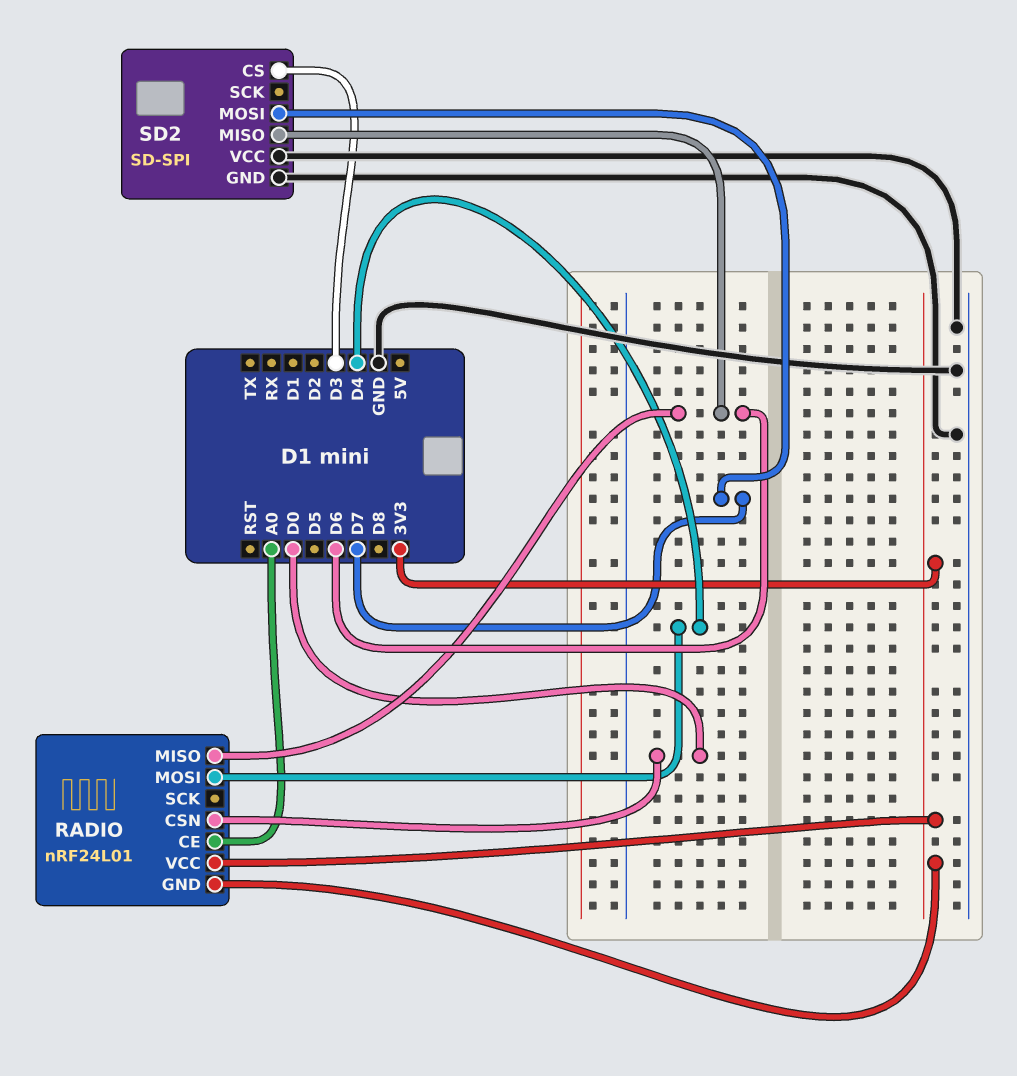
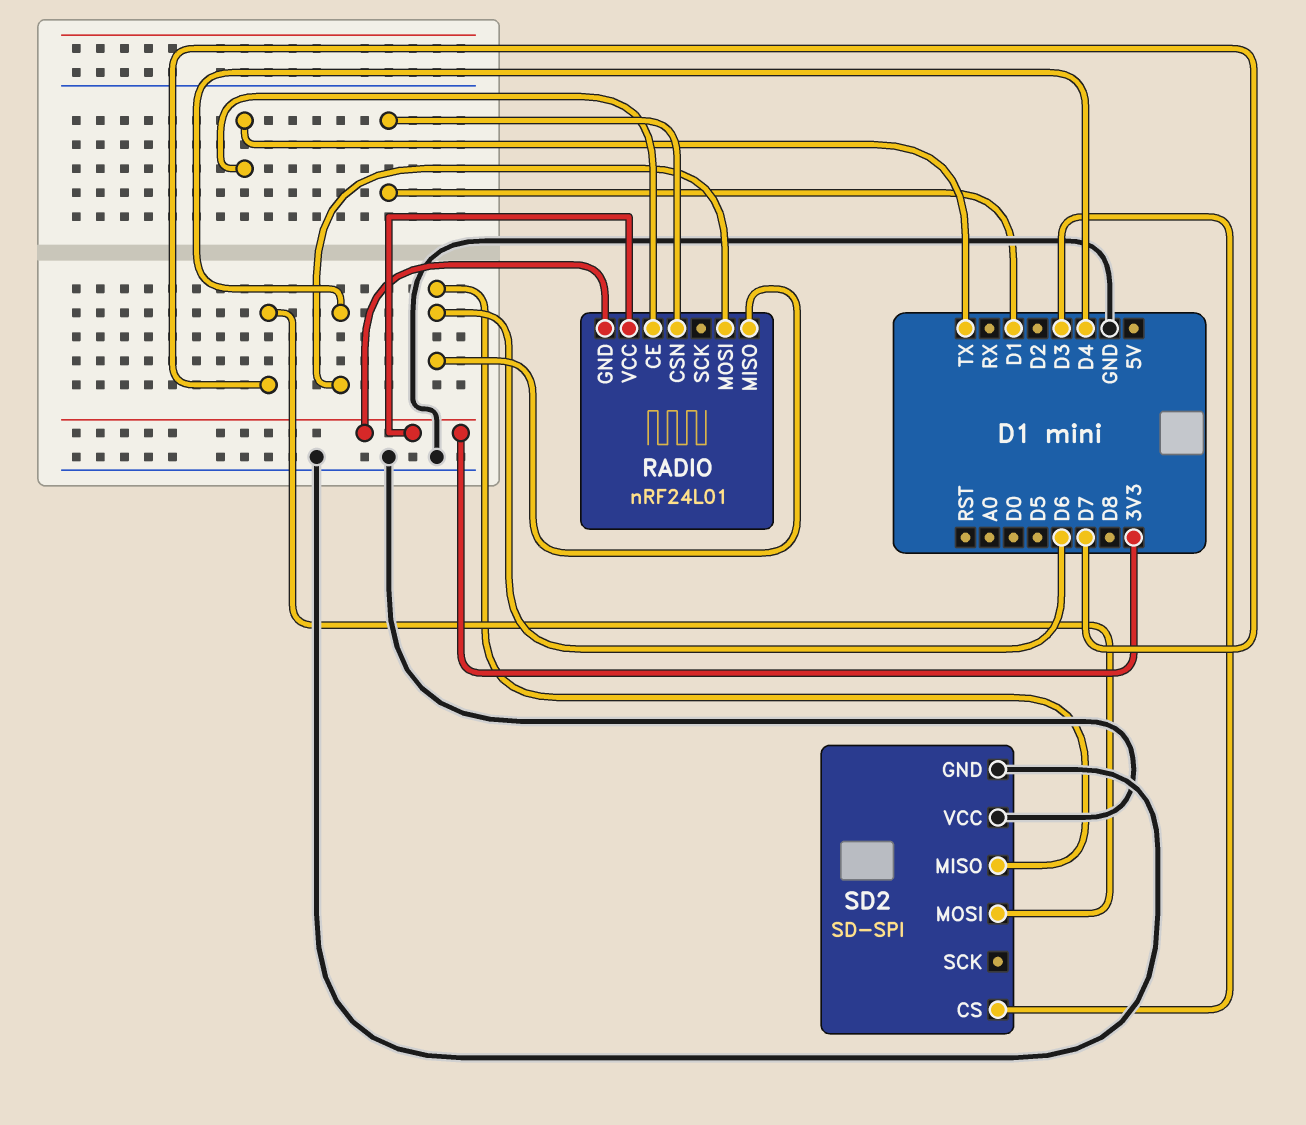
RADIO pin CE: A0 -> TX
RADIO pin CSN: D0 -> D1

